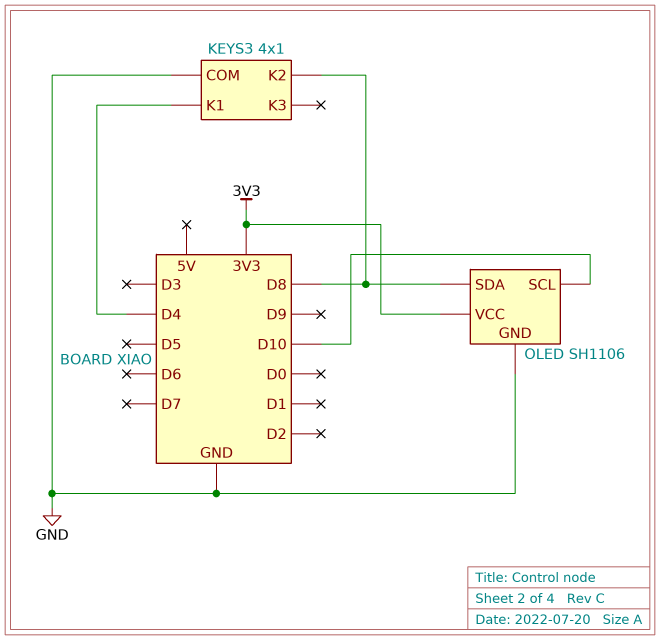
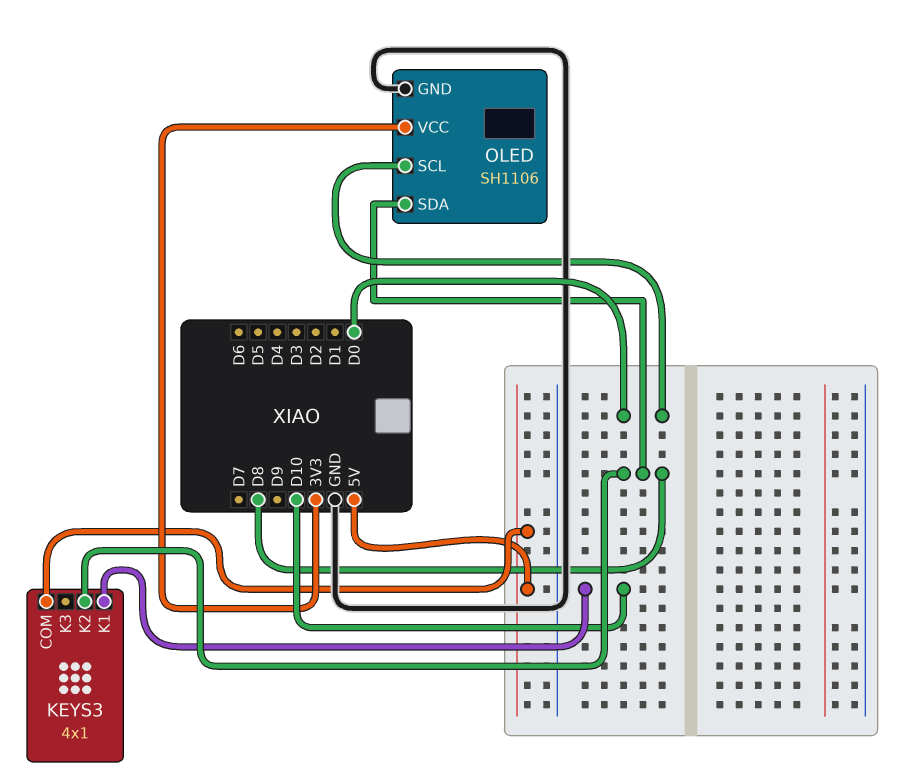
KEYS3 pin COM: GND -> 5V
KEYS3 pin K1: D4 -> D10
OLED pin SCL: D10 -> D0

